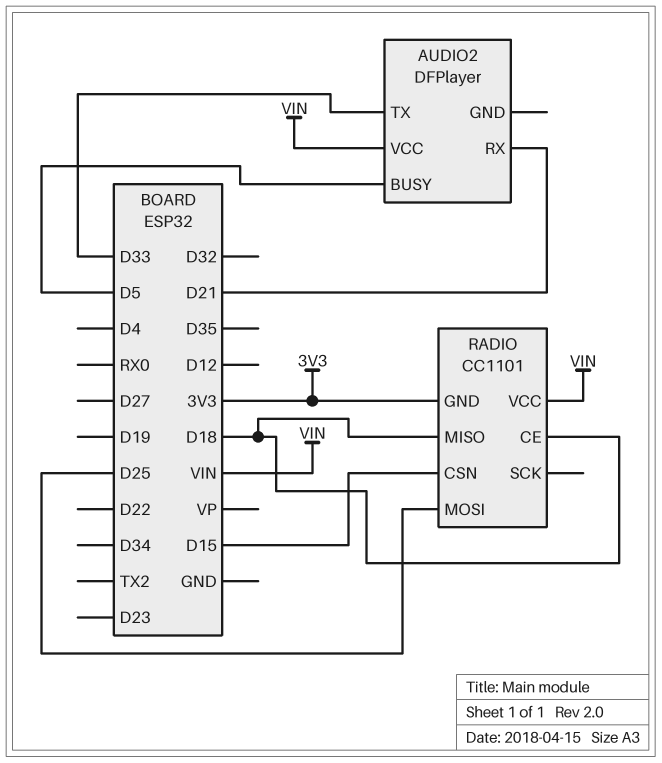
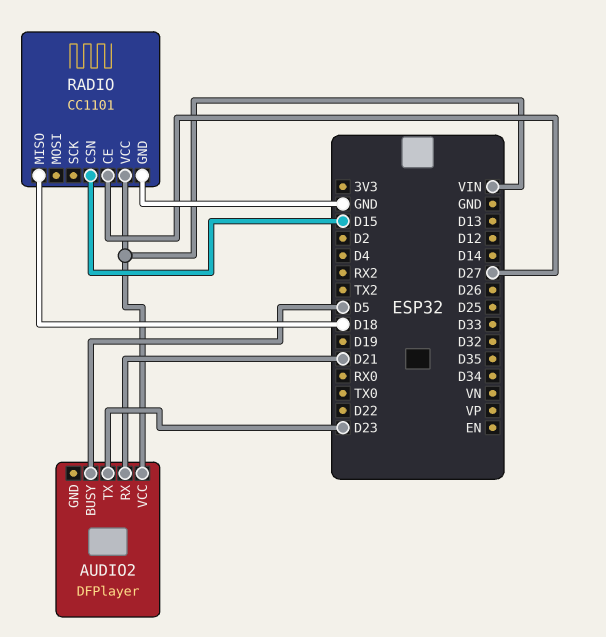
AUDIO2 pin TX: D33 -> D23
RADIO pin CE: D18 -> D27
RADIO pin GND: 3V3 -> GND
RADIO pin MOSI: D25 -> none

